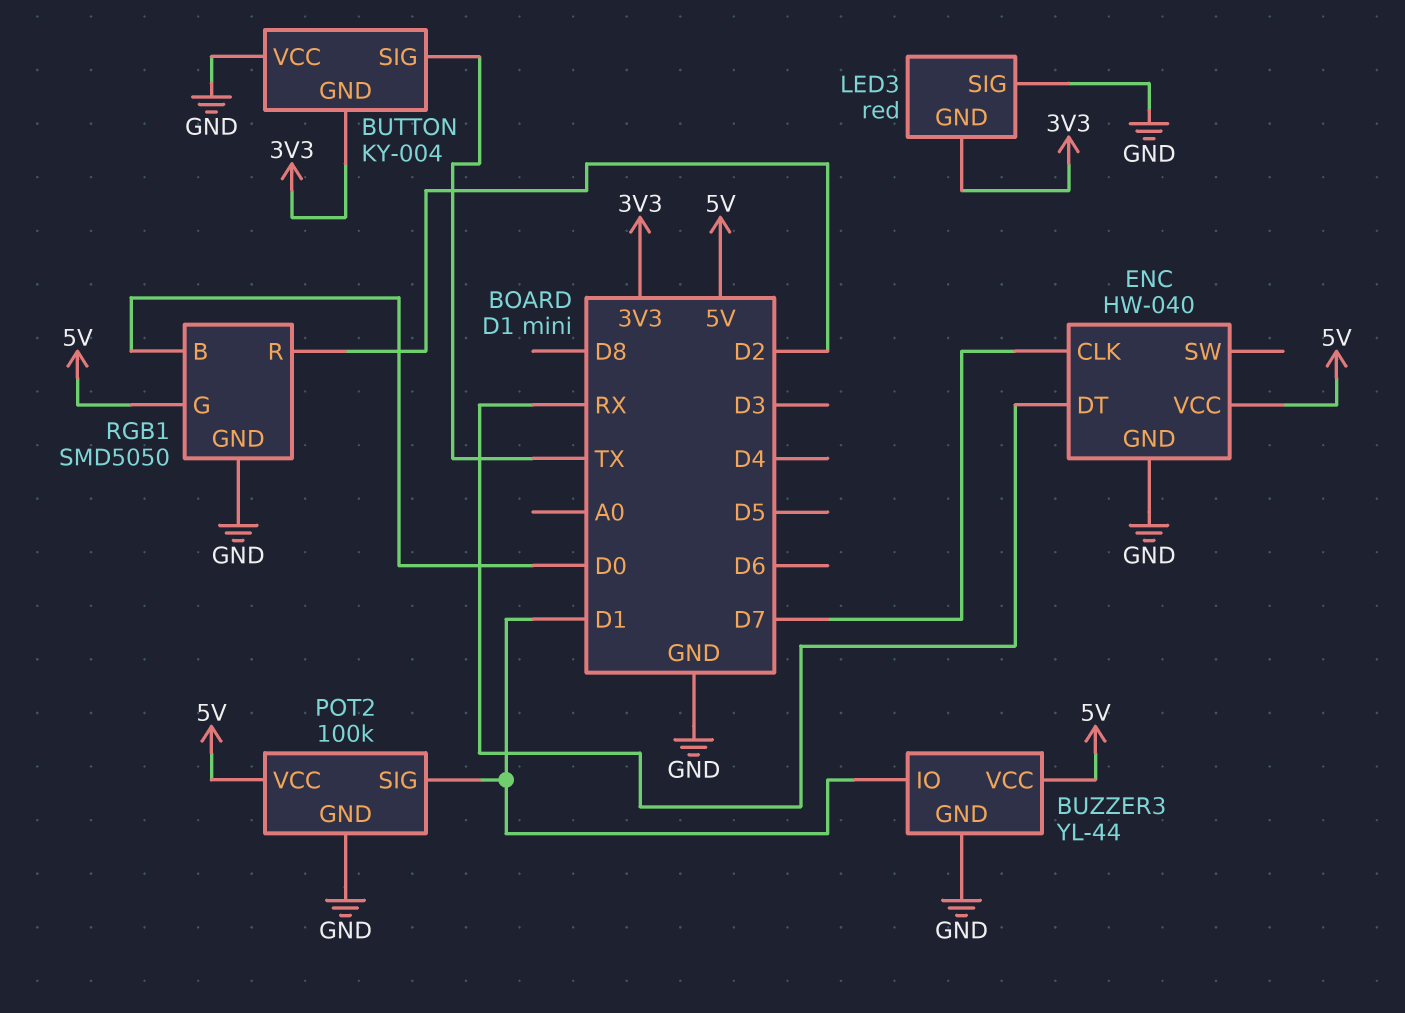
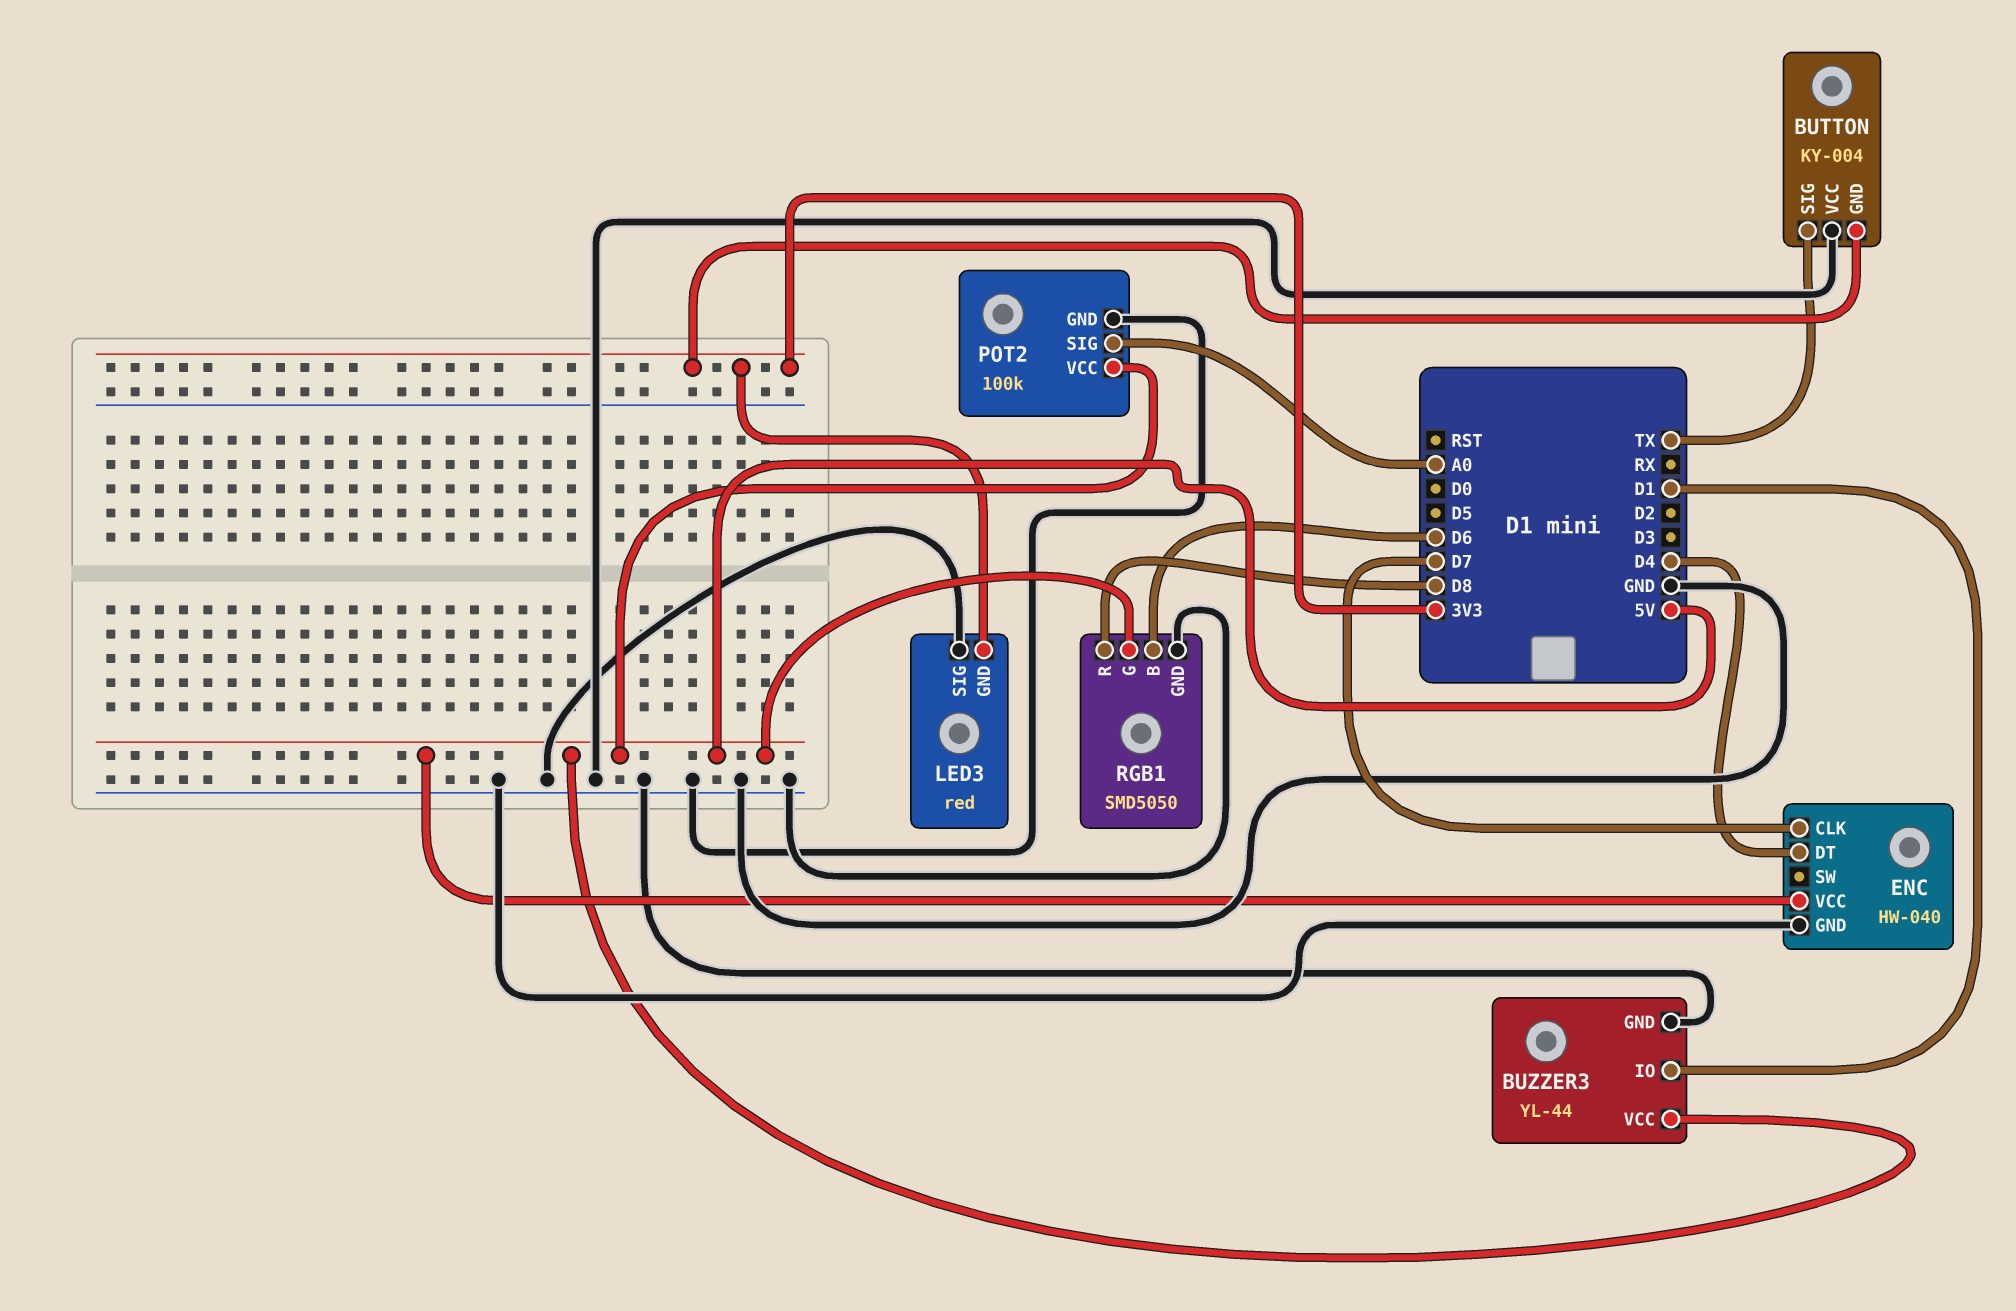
ENC pin DT: RX -> D4
POT2 pin SIG: D1 -> A0
RGB1 pin B: D0 -> D6
RGB1 pin R: D2 -> D8

